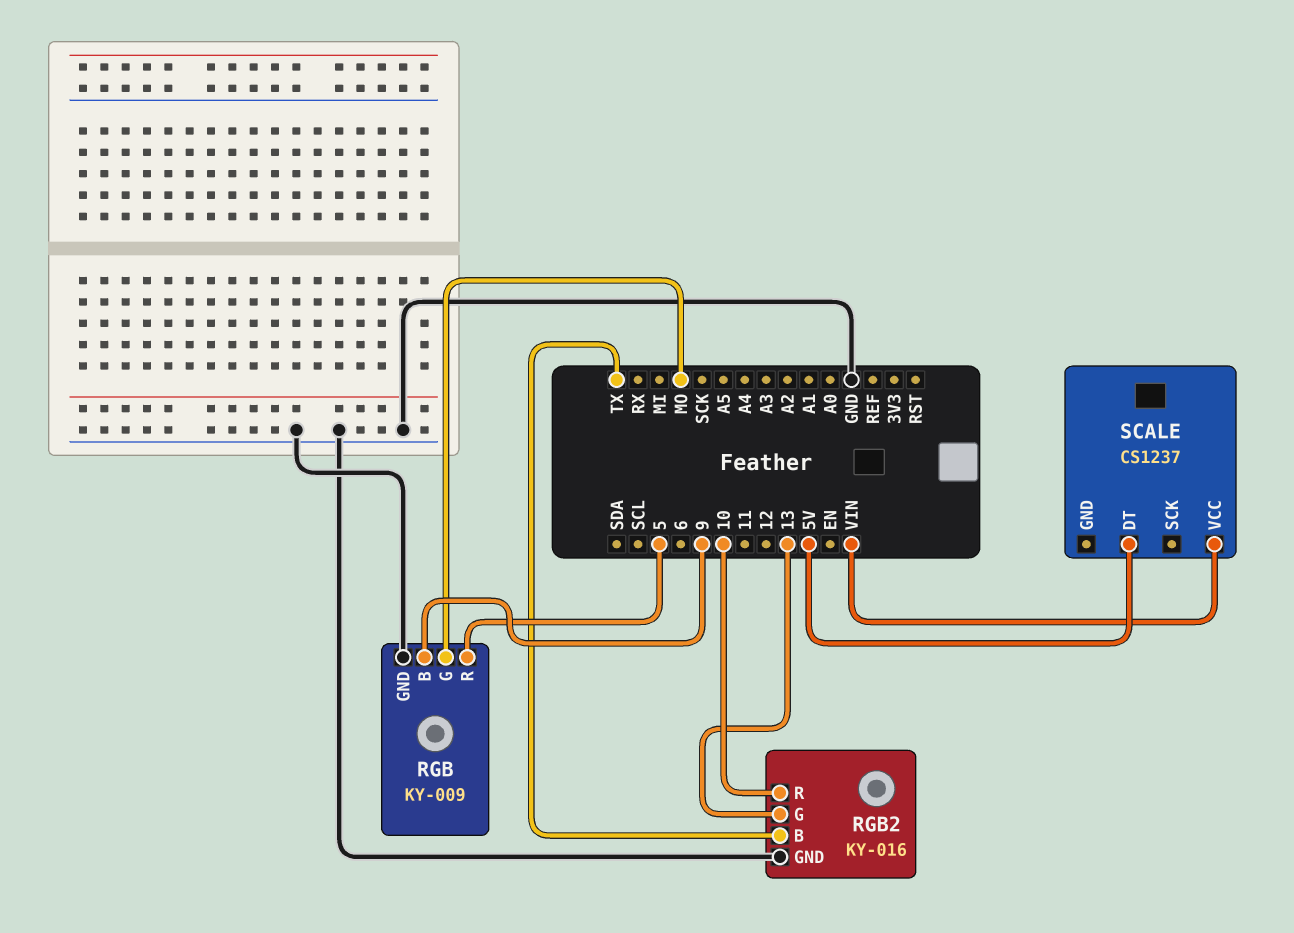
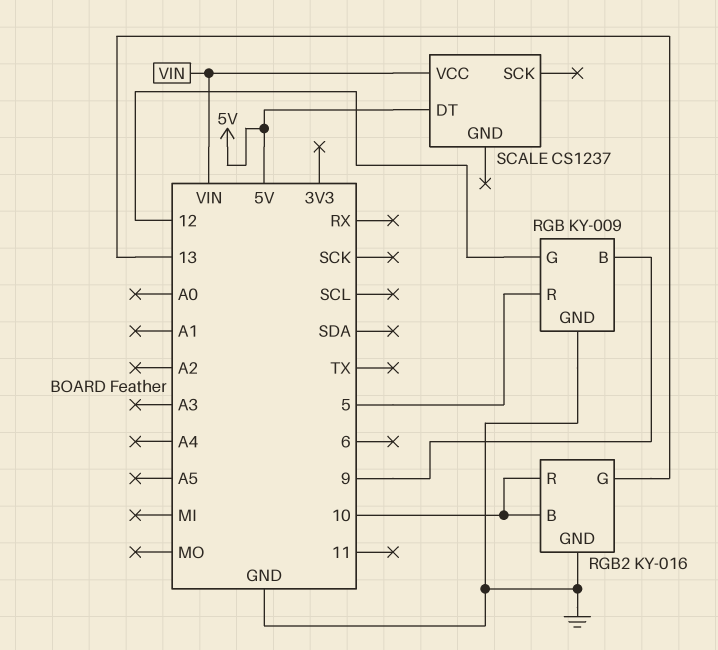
RGB pin G: MO -> 12
RGB2 pin B: TX -> 10

